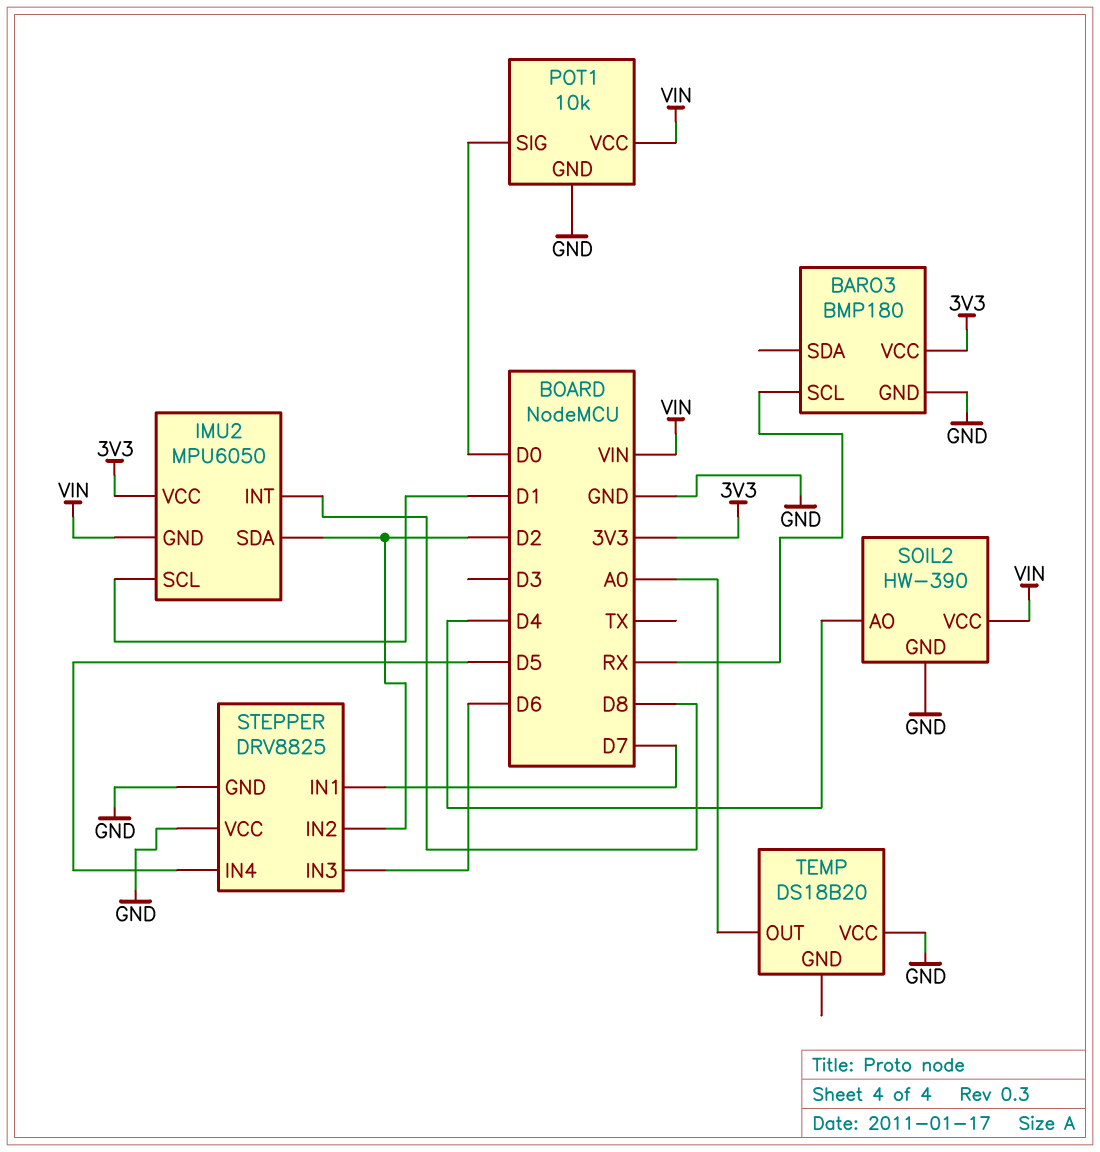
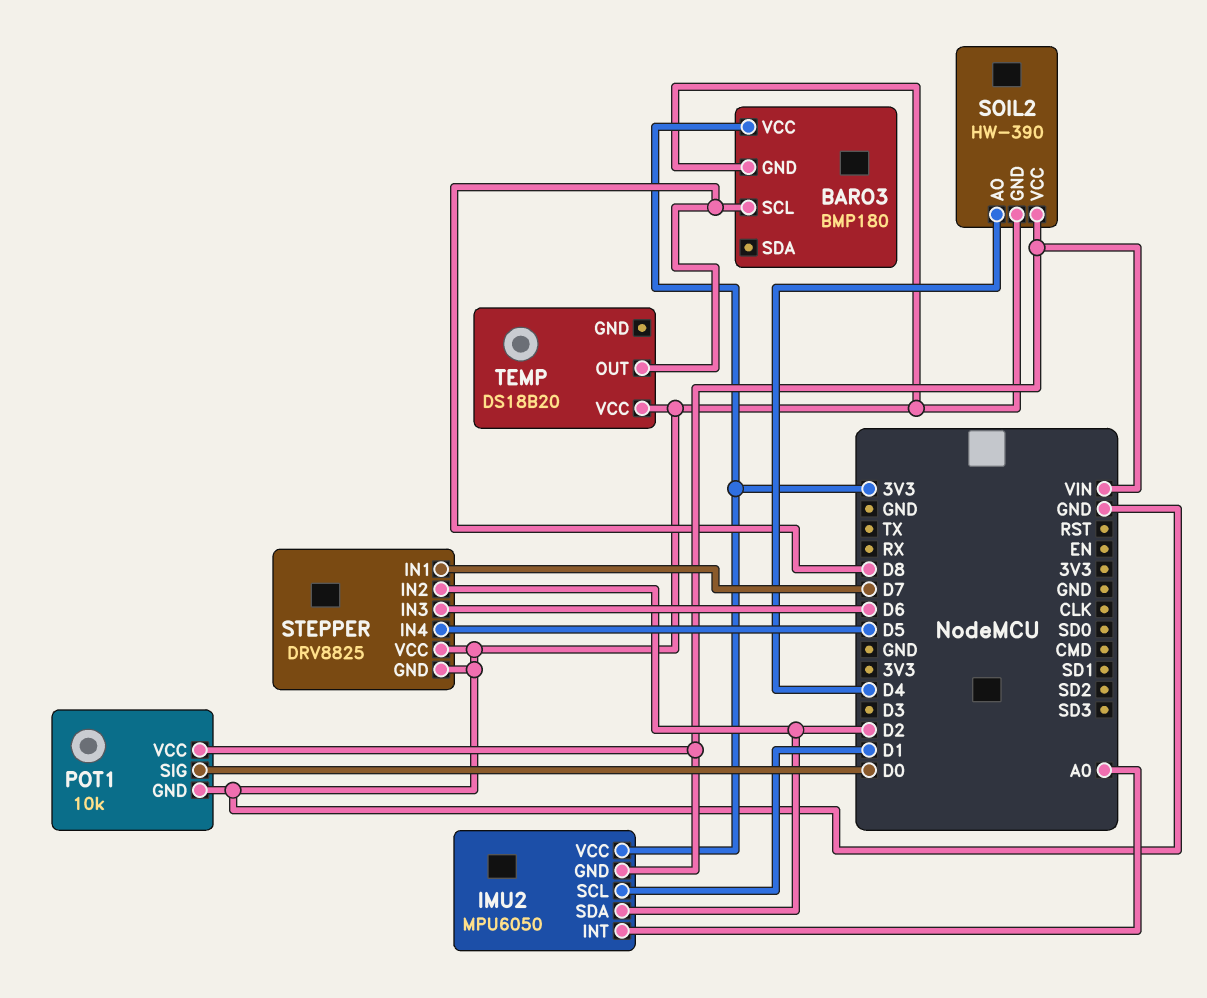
BARO3 pin SCL: RX -> D8
IMU2 pin INT: D8 -> A0
TEMP pin OUT: A0 -> D8

